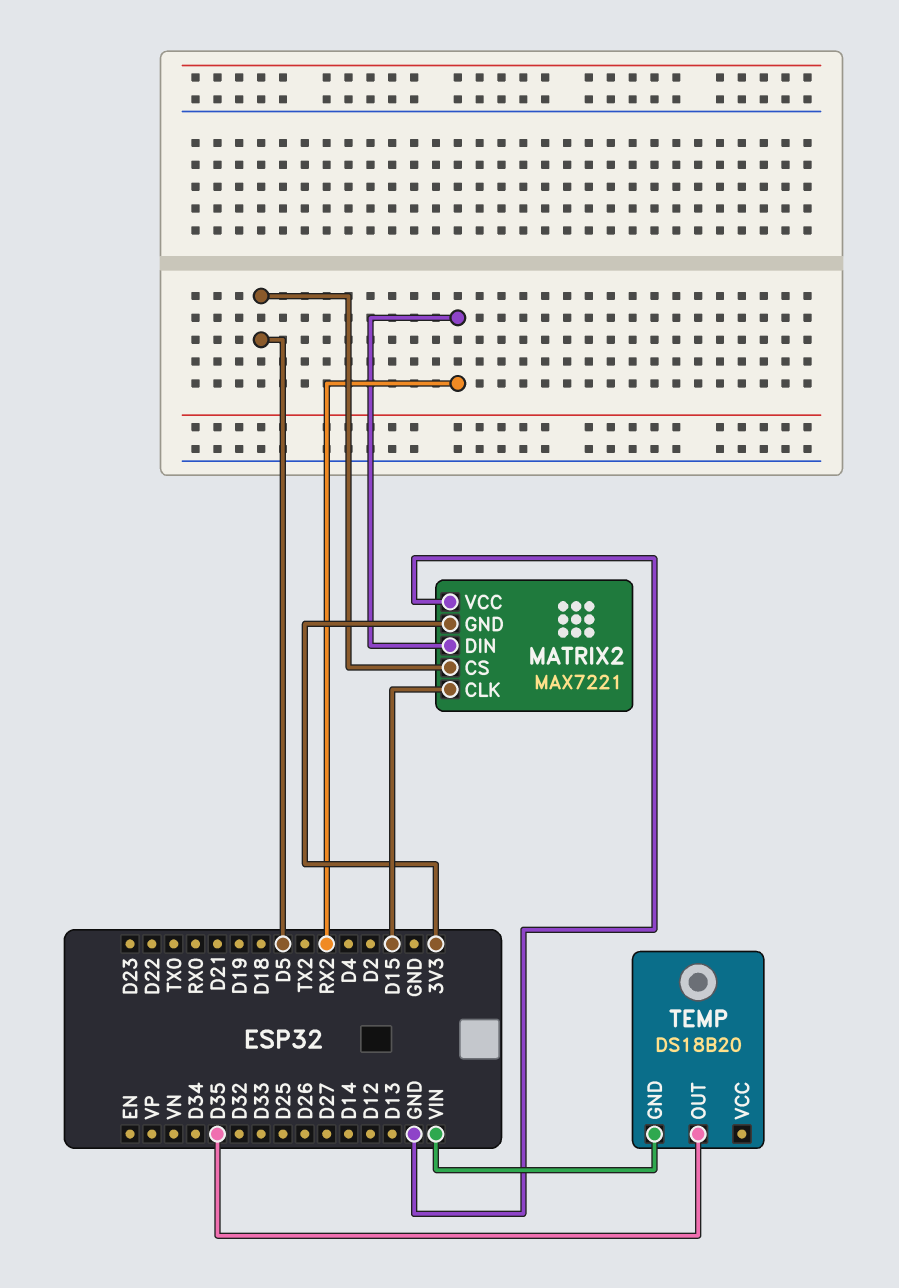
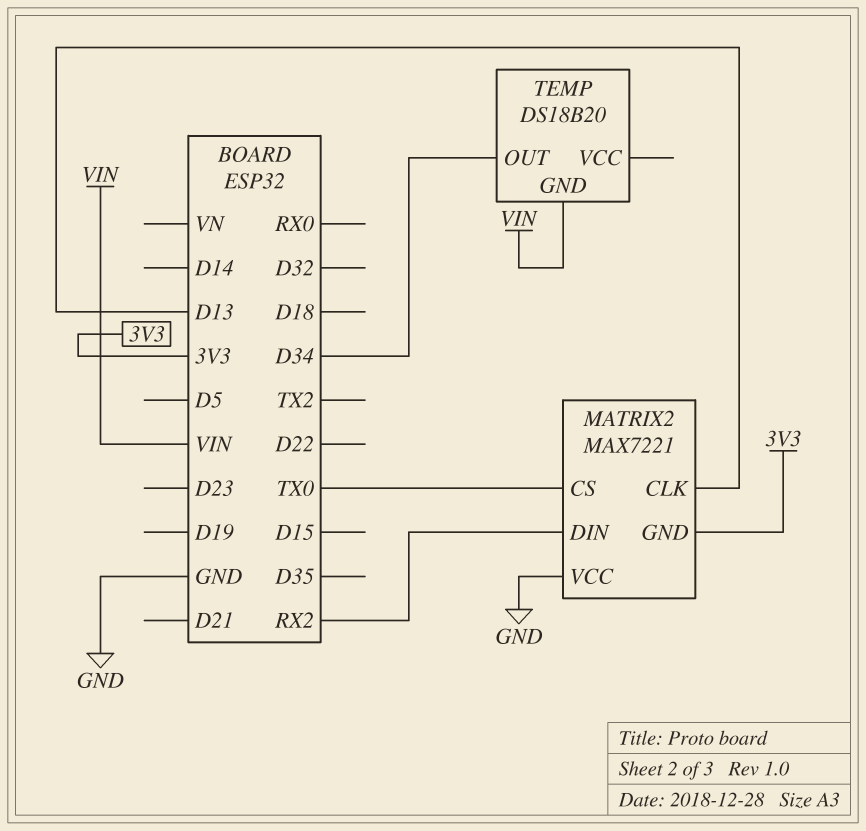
MATRIX2 pin CLK: D15 -> D13
MATRIX2 pin CS: D5 -> TX0
TEMP pin OUT: D35 -> D34

